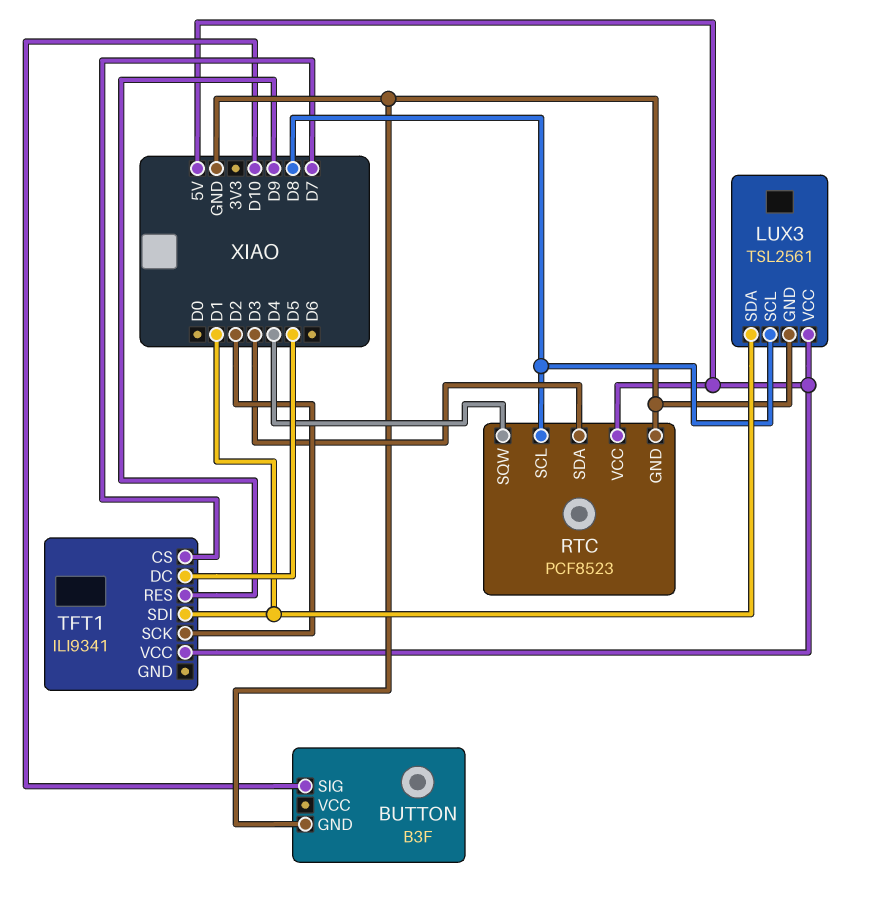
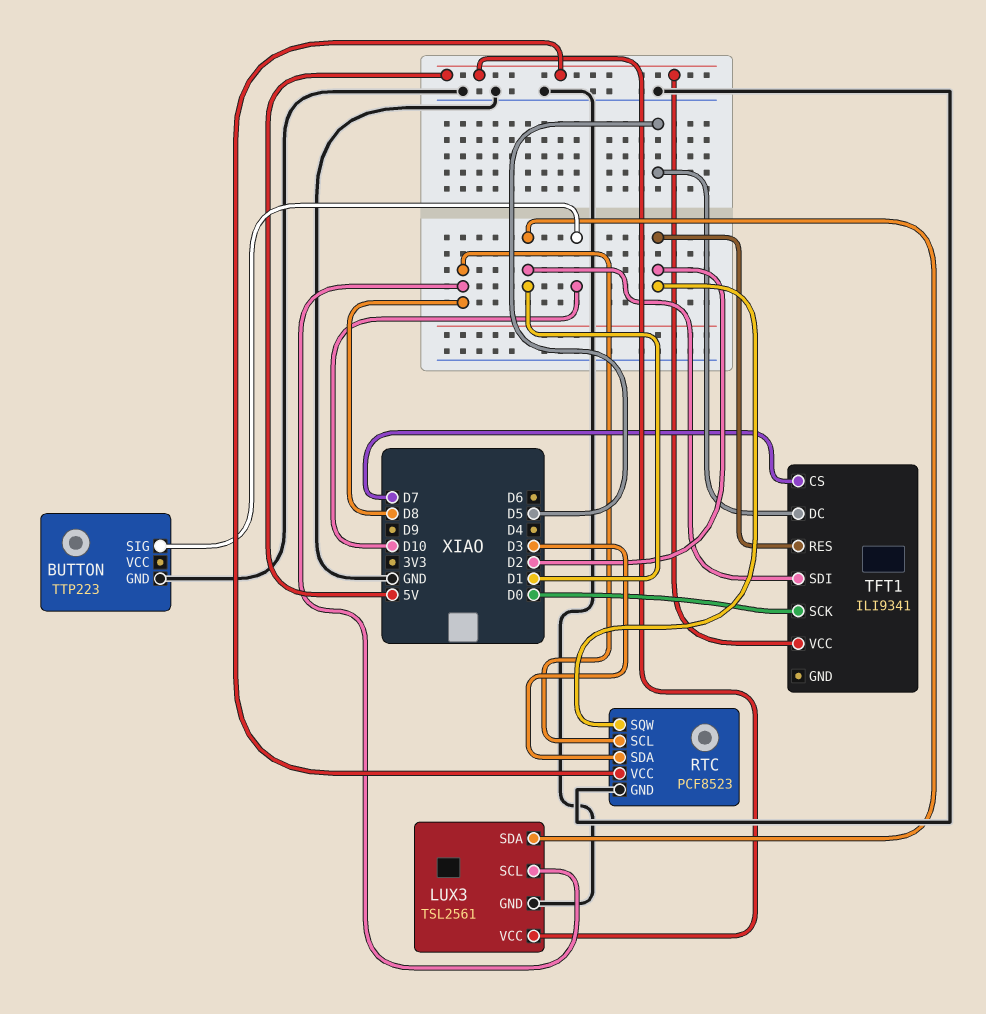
BUTTON: B3F -> TTP223
RTC pin SQW: D4 -> D2
TFT1 pin RES: D9 -> D2
TFT1 pin SCK: D2 -> D0

